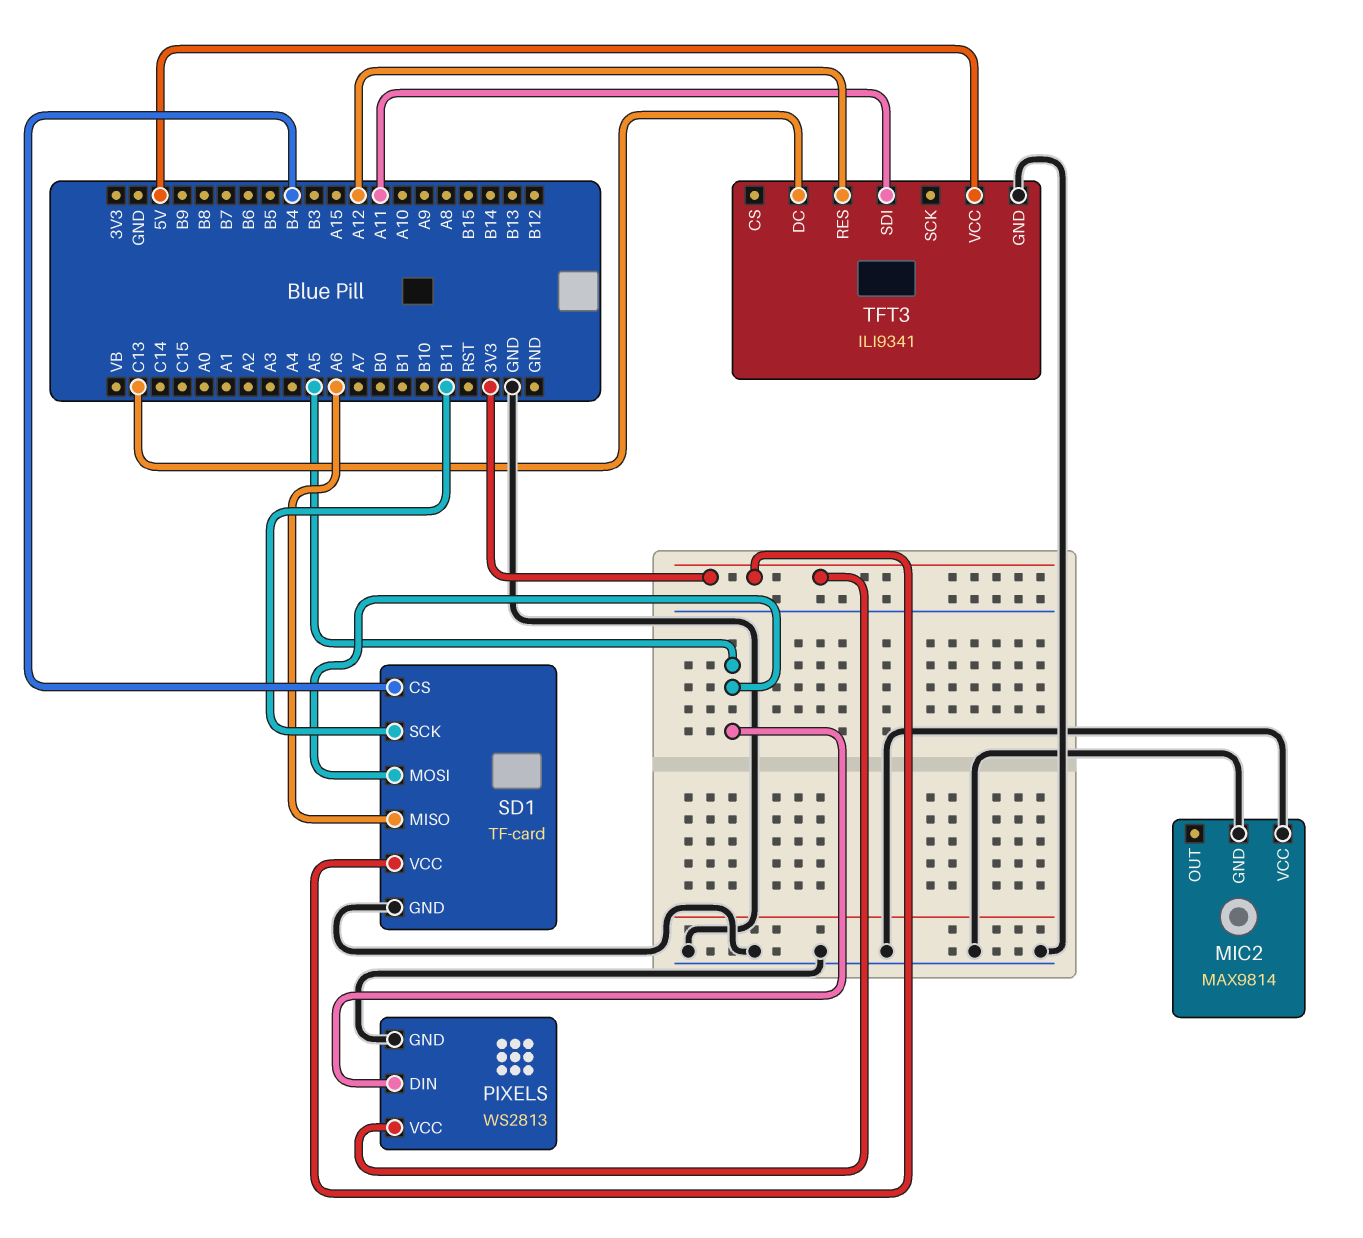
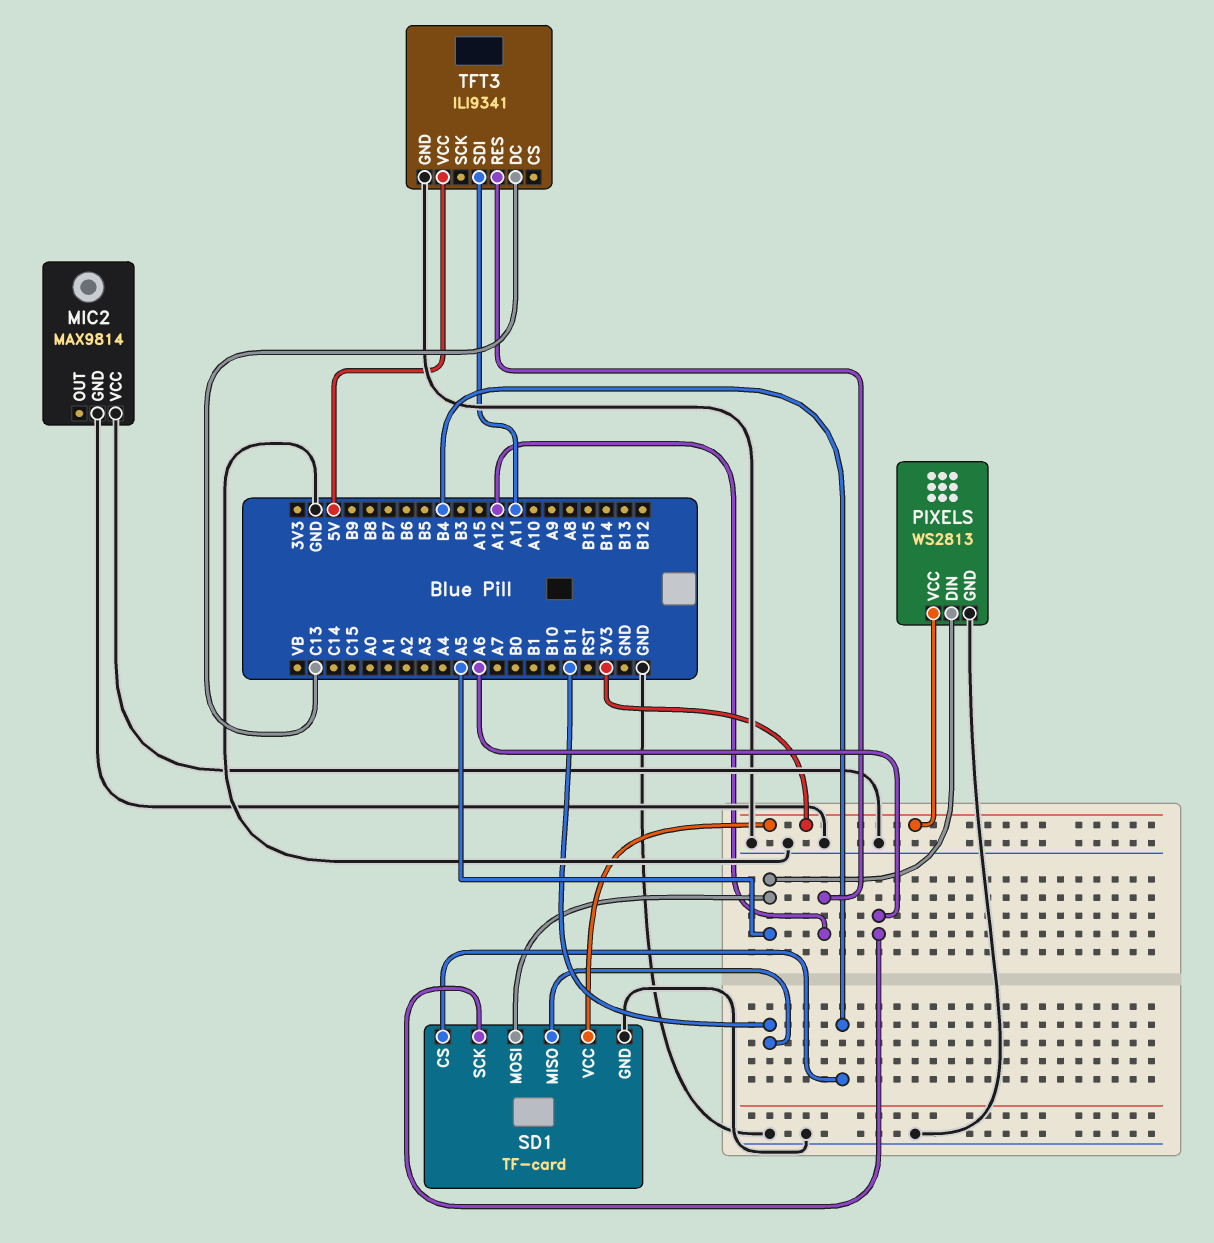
SD1 pin MISO: A6 -> B11
SD1 pin SCK: B11 -> A6

